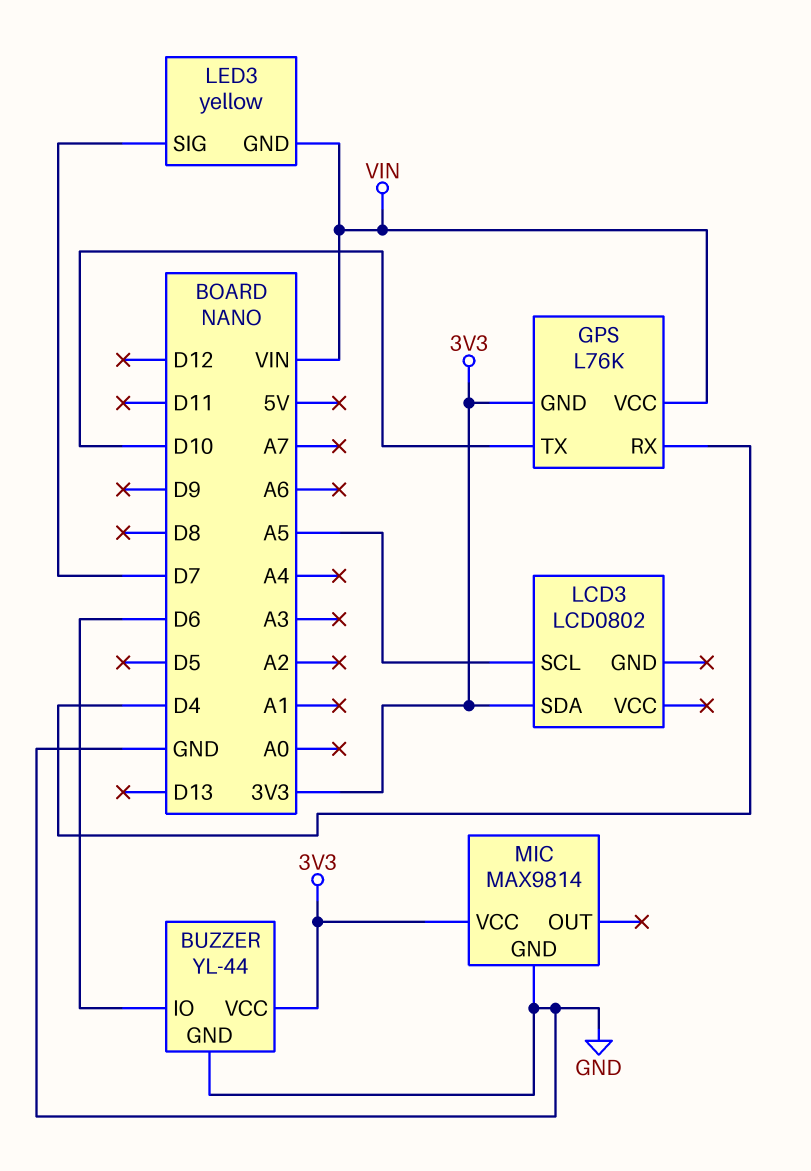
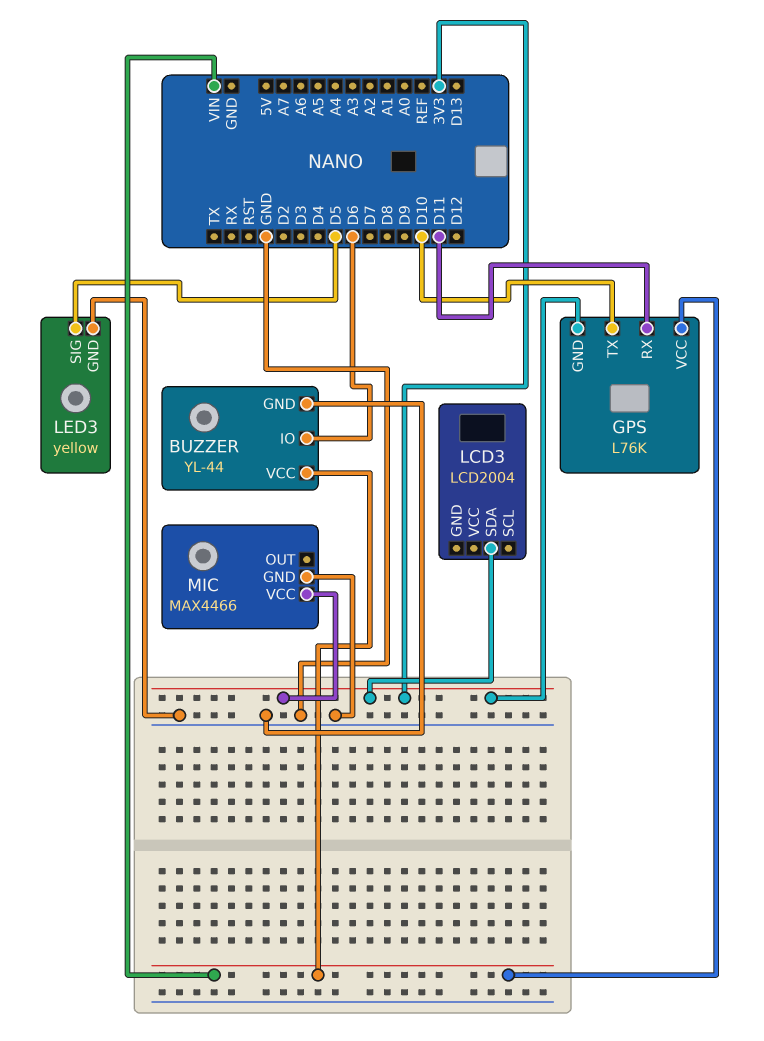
BUZZER pin VCC: 3V3 -> VIN
GPS pin RX: D4 -> D11
LCD3: LCD0802 -> LCD2004
LCD3 pin SCL: A5 -> none
LED3 pin GND: VIN -> GND
LED3 pin SIG: D7 -> D5
MIC: MAX9814 -> MAX4466

